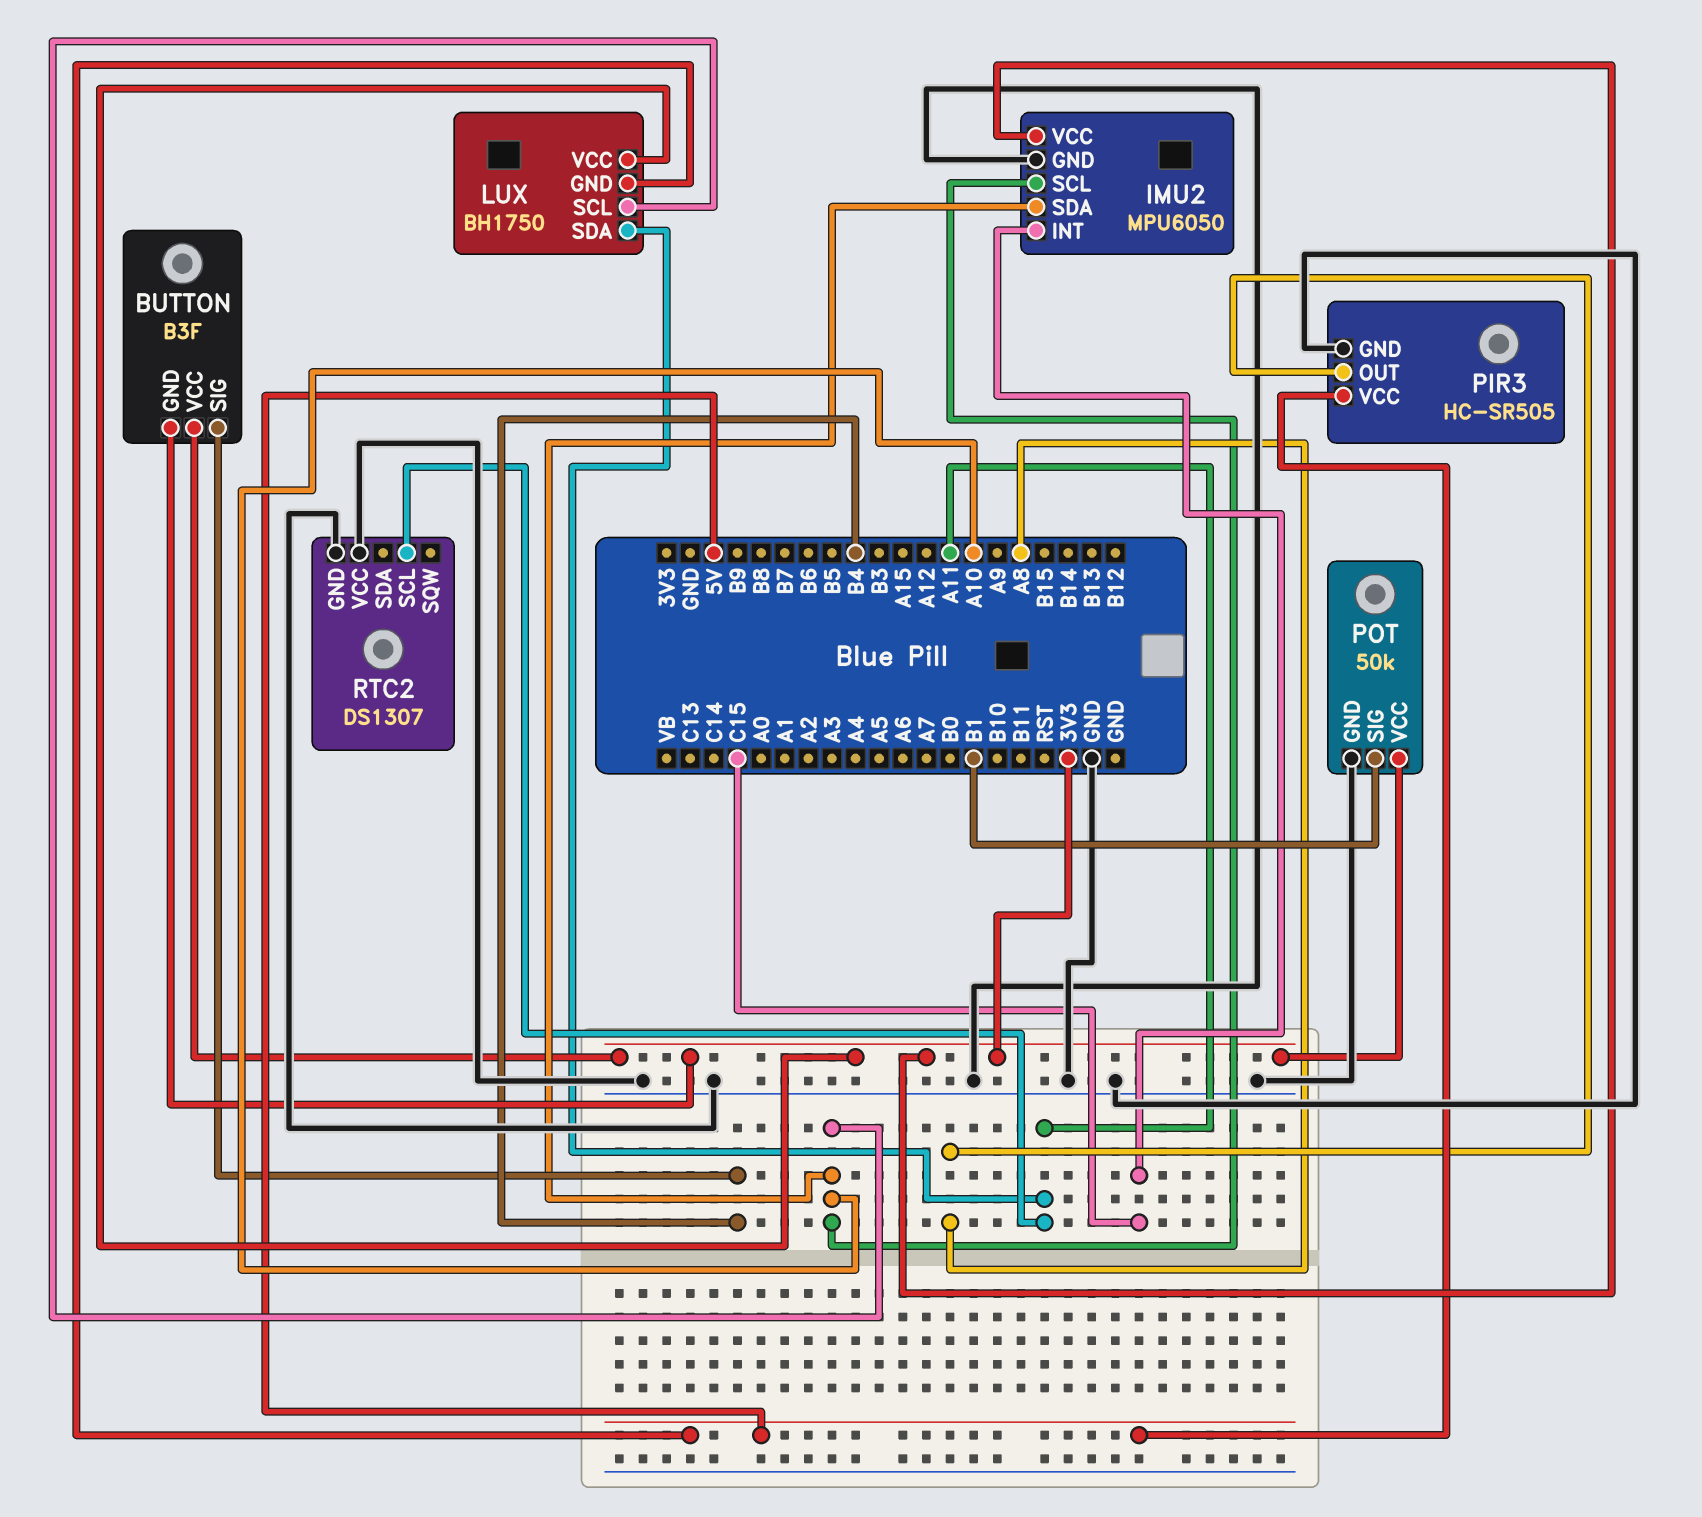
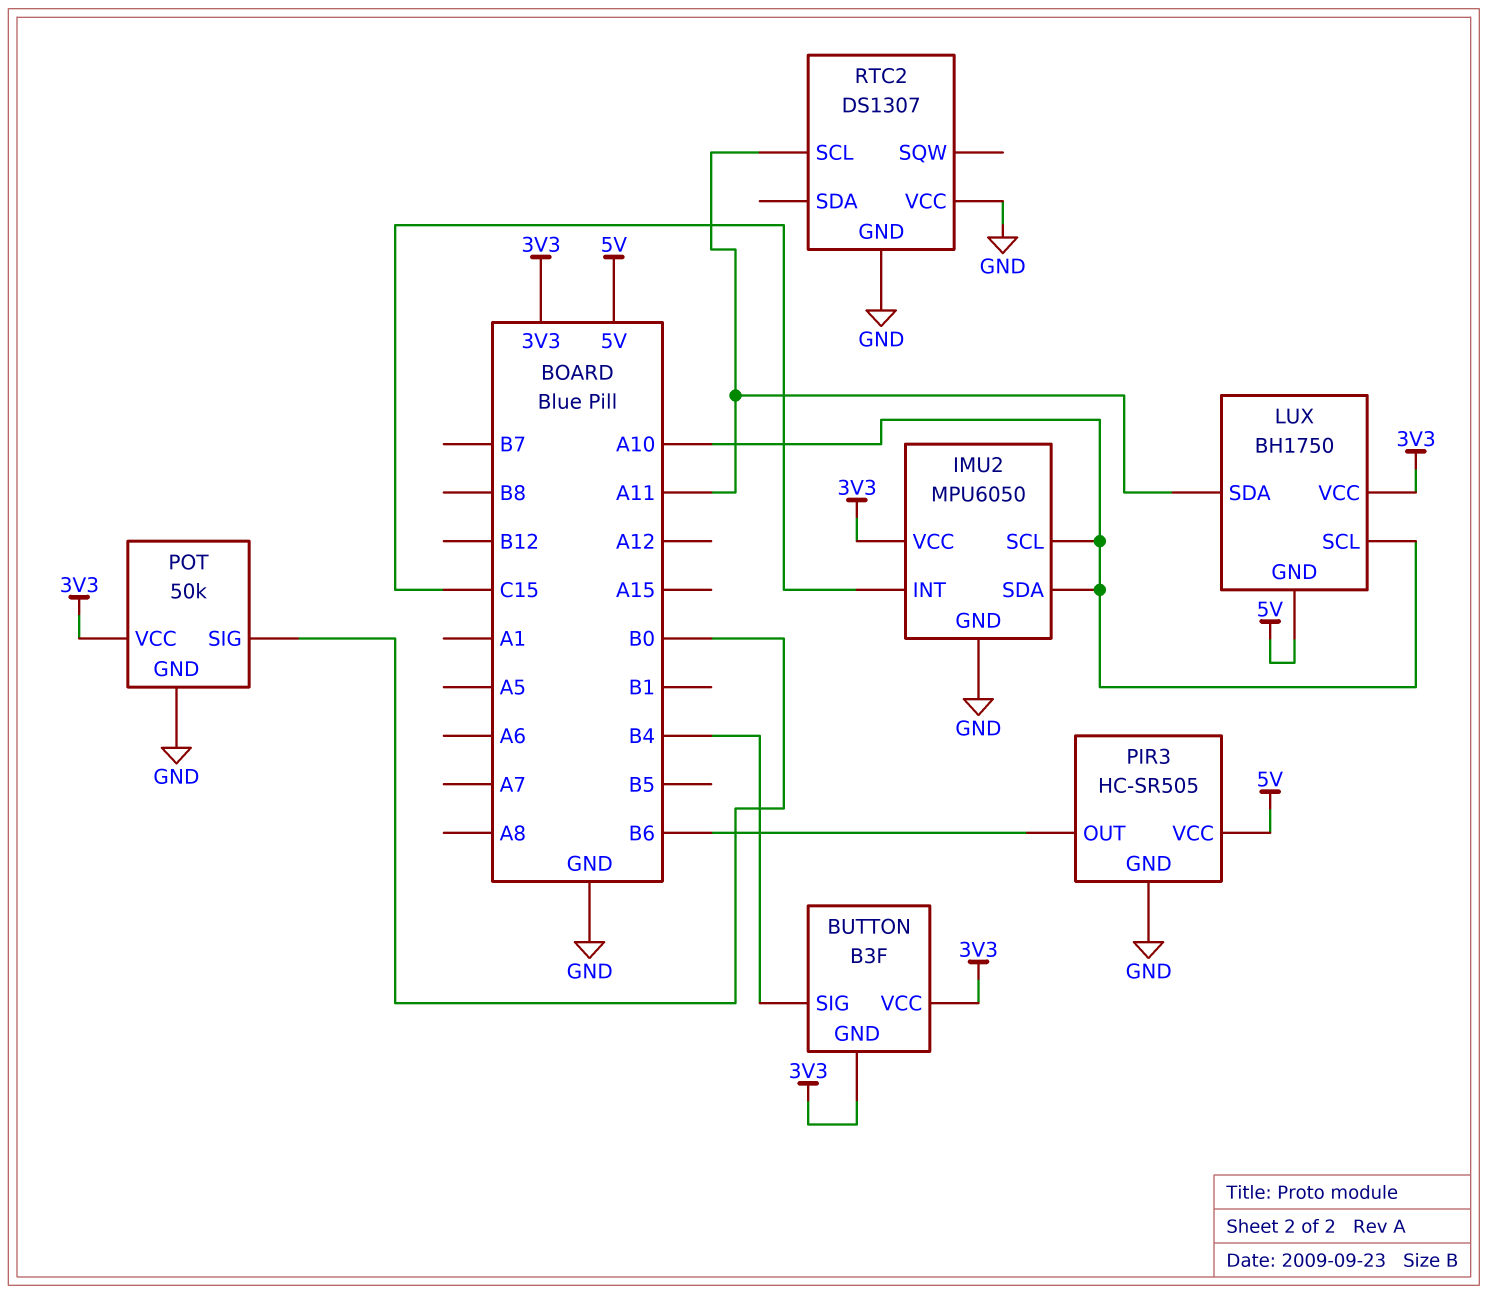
PIR3 pin OUT: A8 -> B6
POT pin SIG: B1 -> B0

